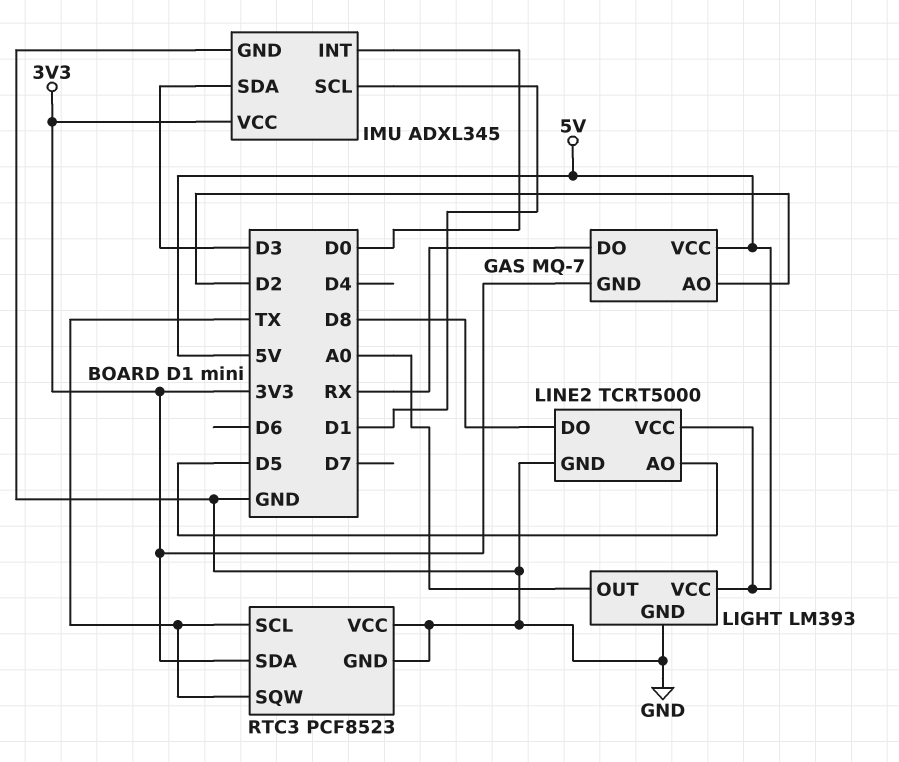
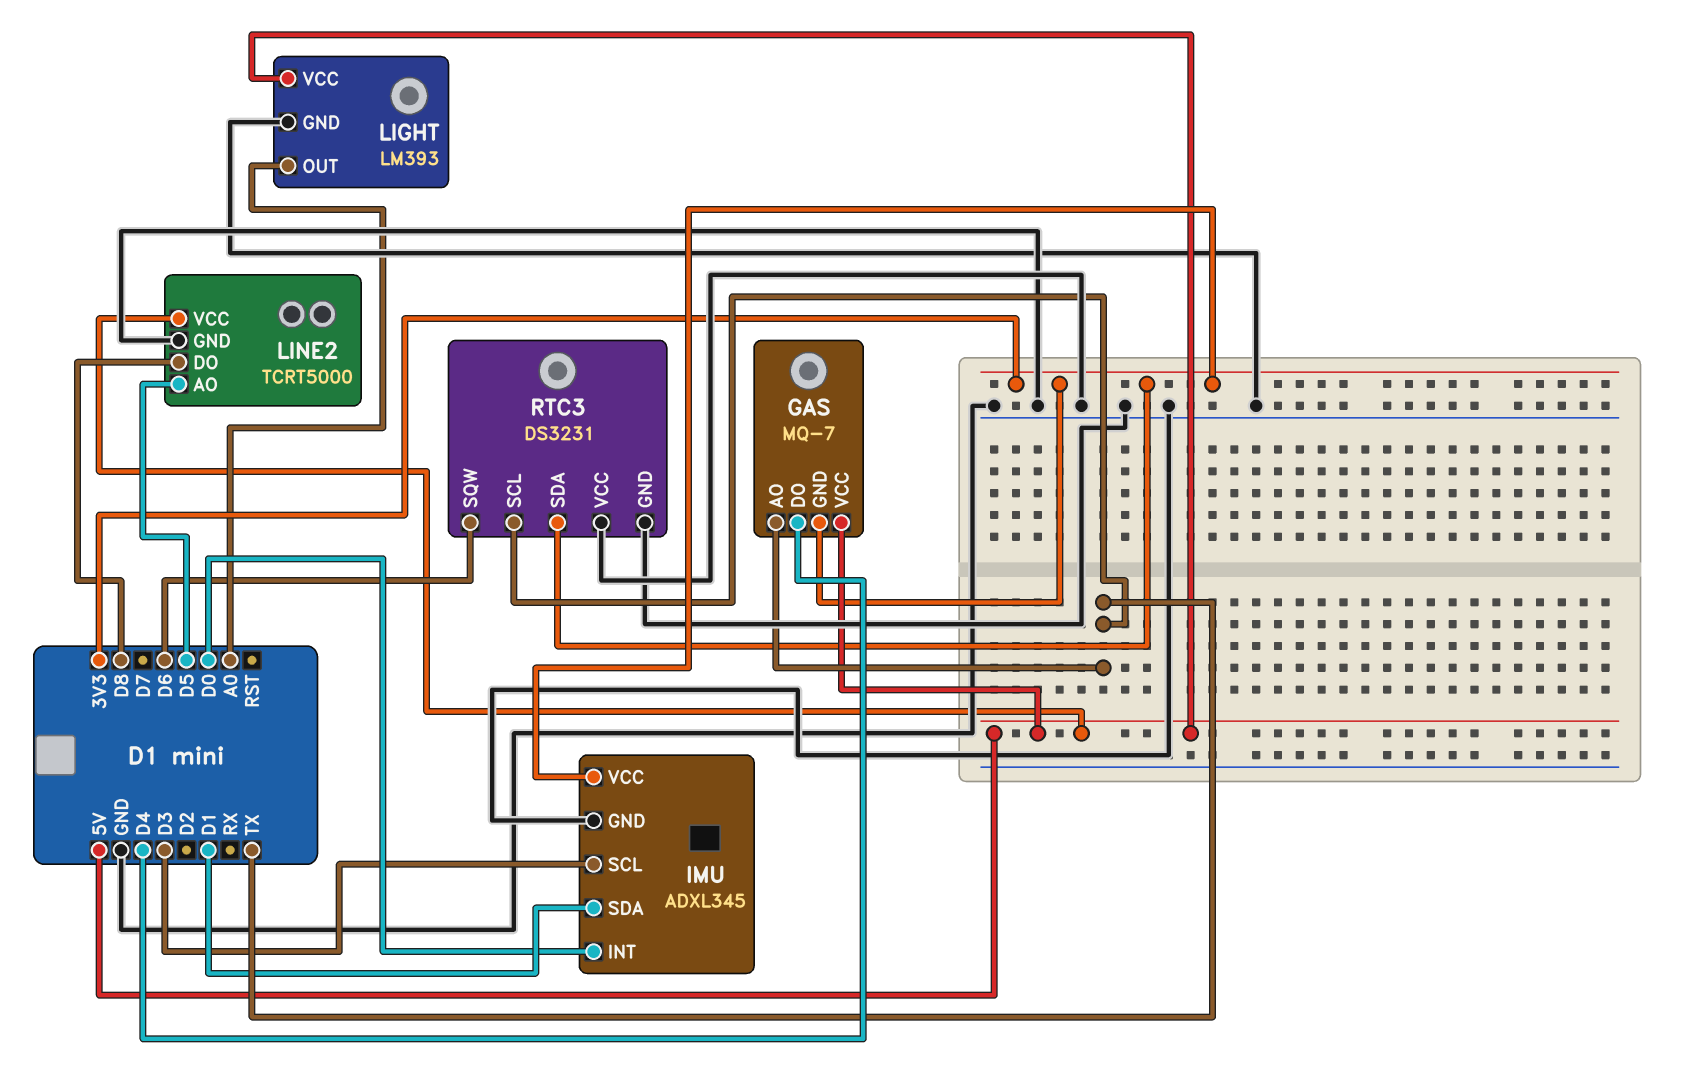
GAS pin AO: D2 -> TX
GAS pin DO: RX -> D4
IMU pin SCL: D1 -> D3
IMU pin SDA: D3 -> D1
RTC3: PCF8523 -> DS3231
RTC3 pin SQW: TX -> D6

